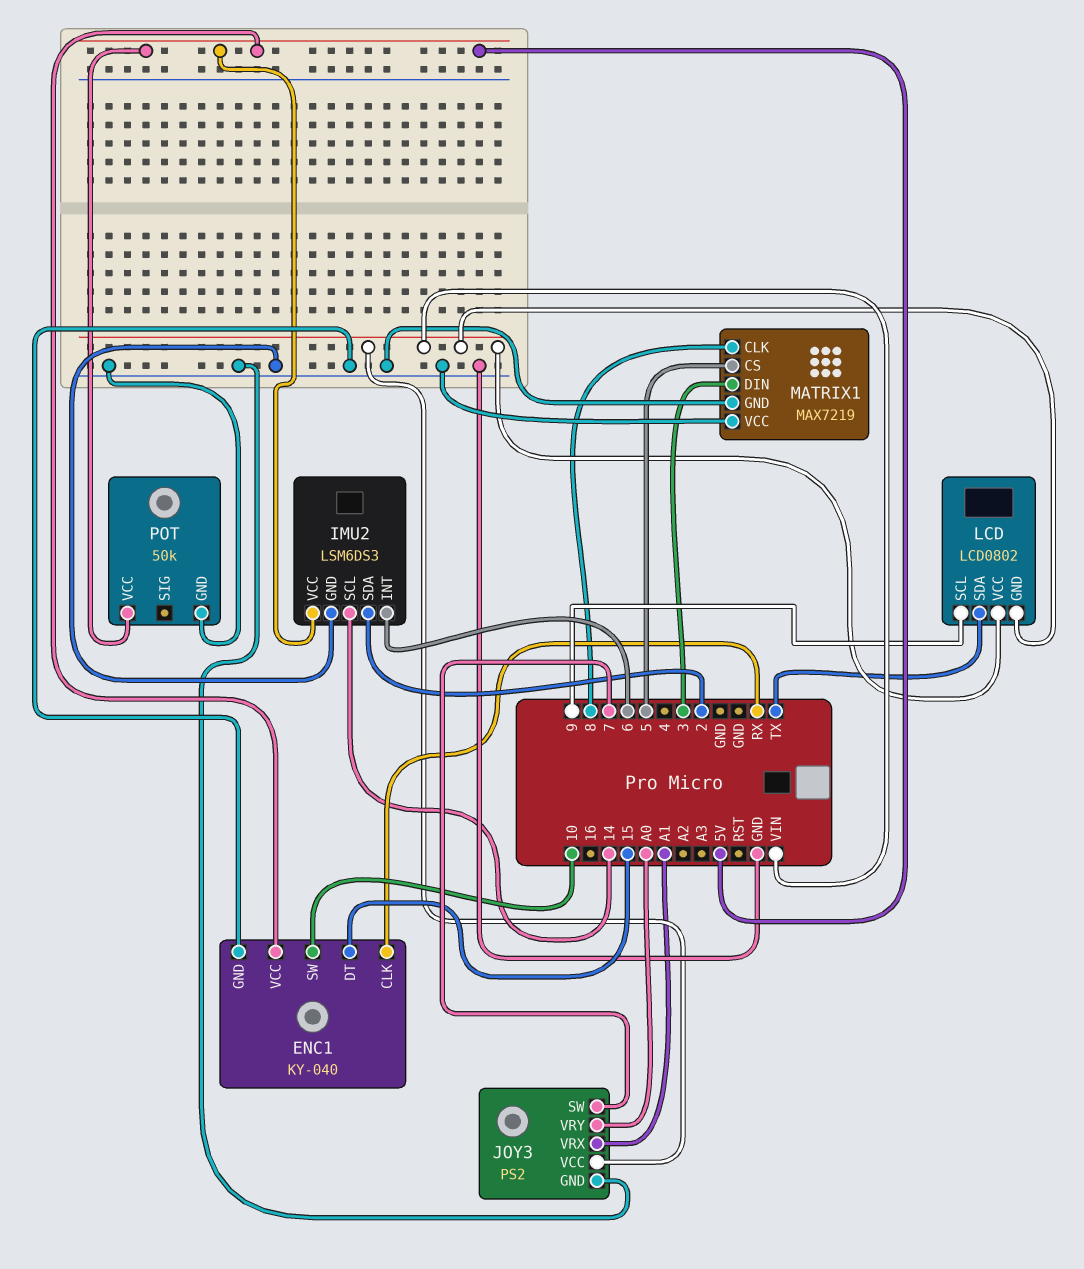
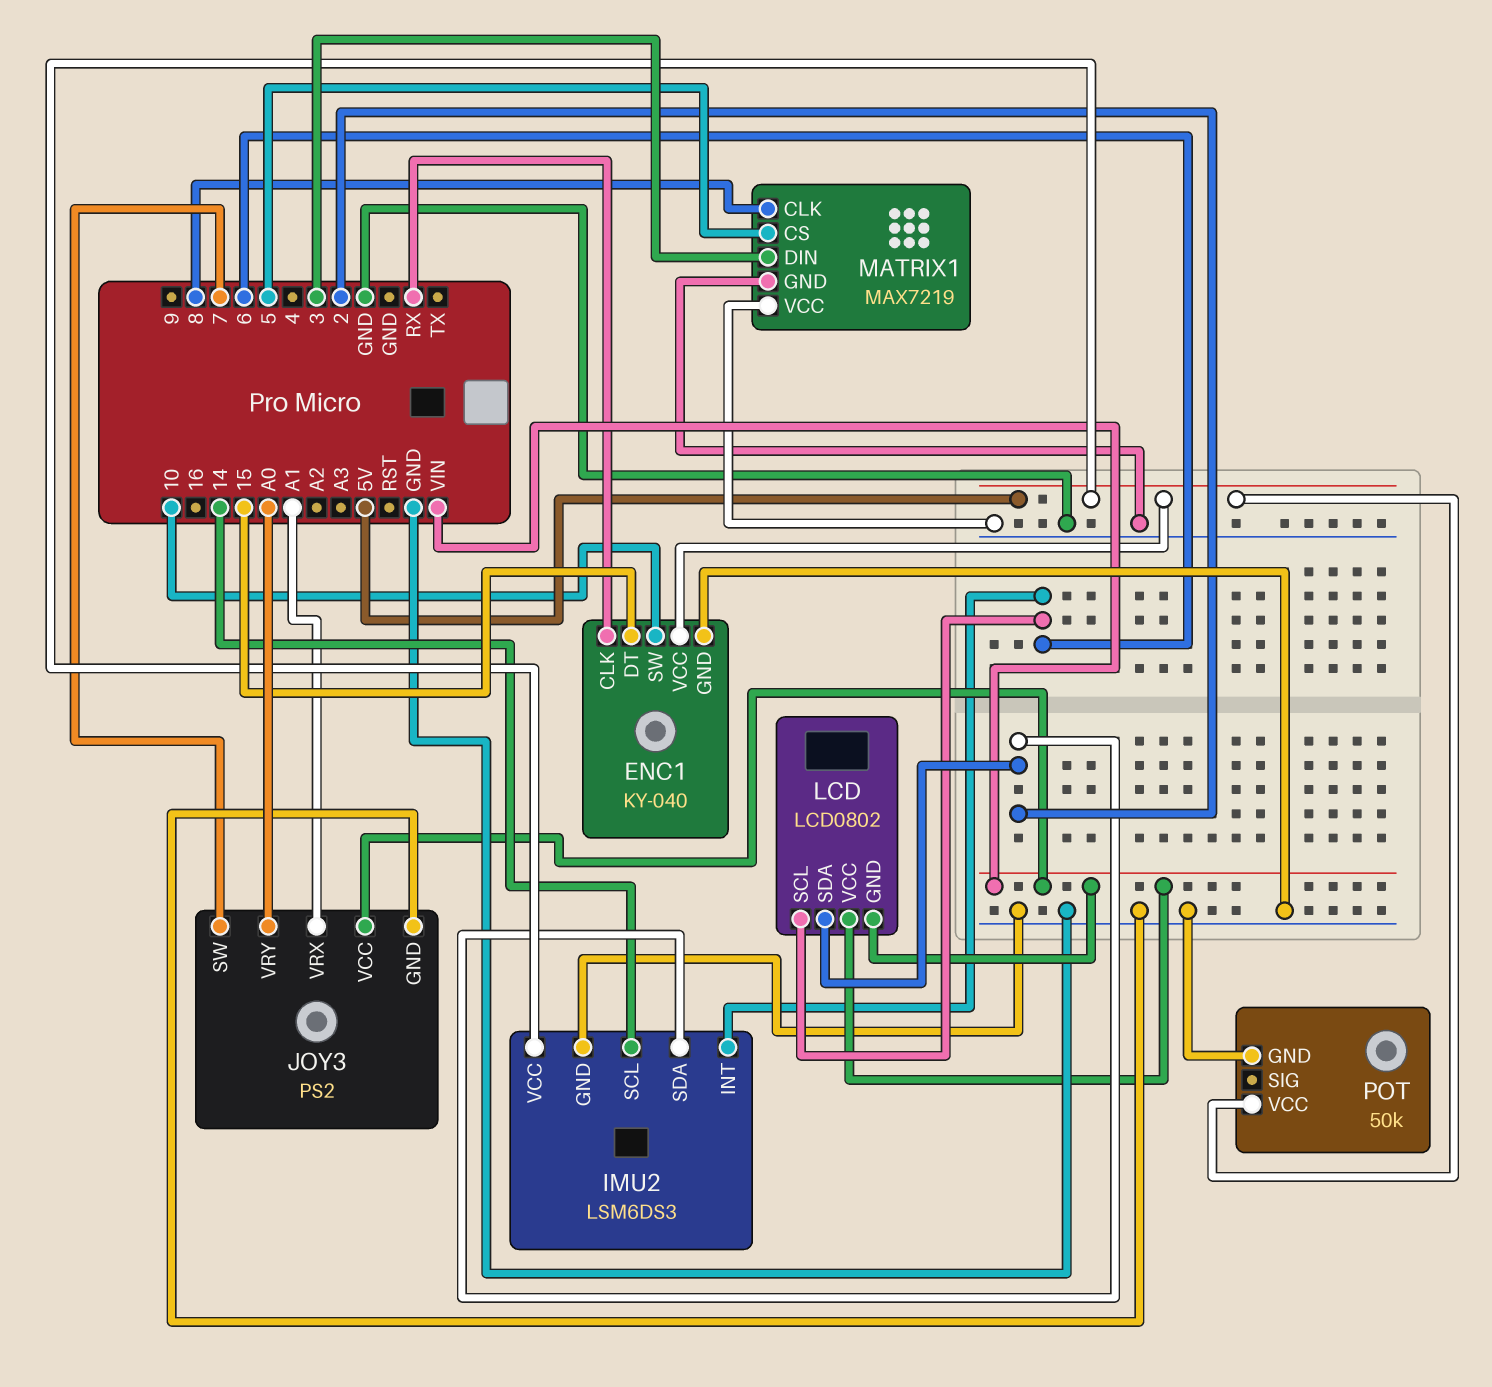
LCD pin SCL: 9 -> 6
LCD pin SDA: TX -> 2

